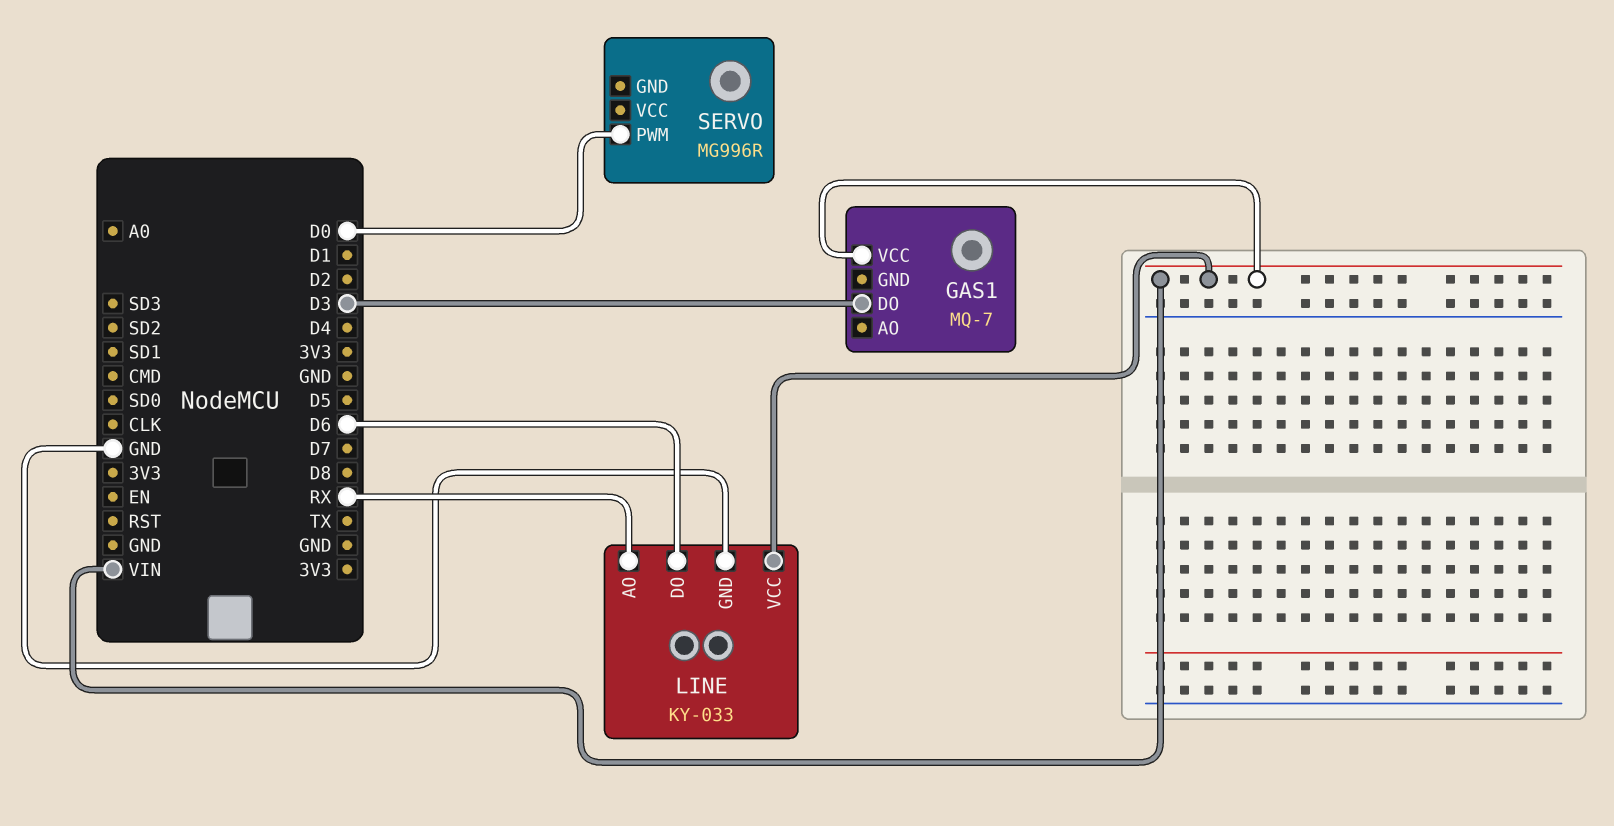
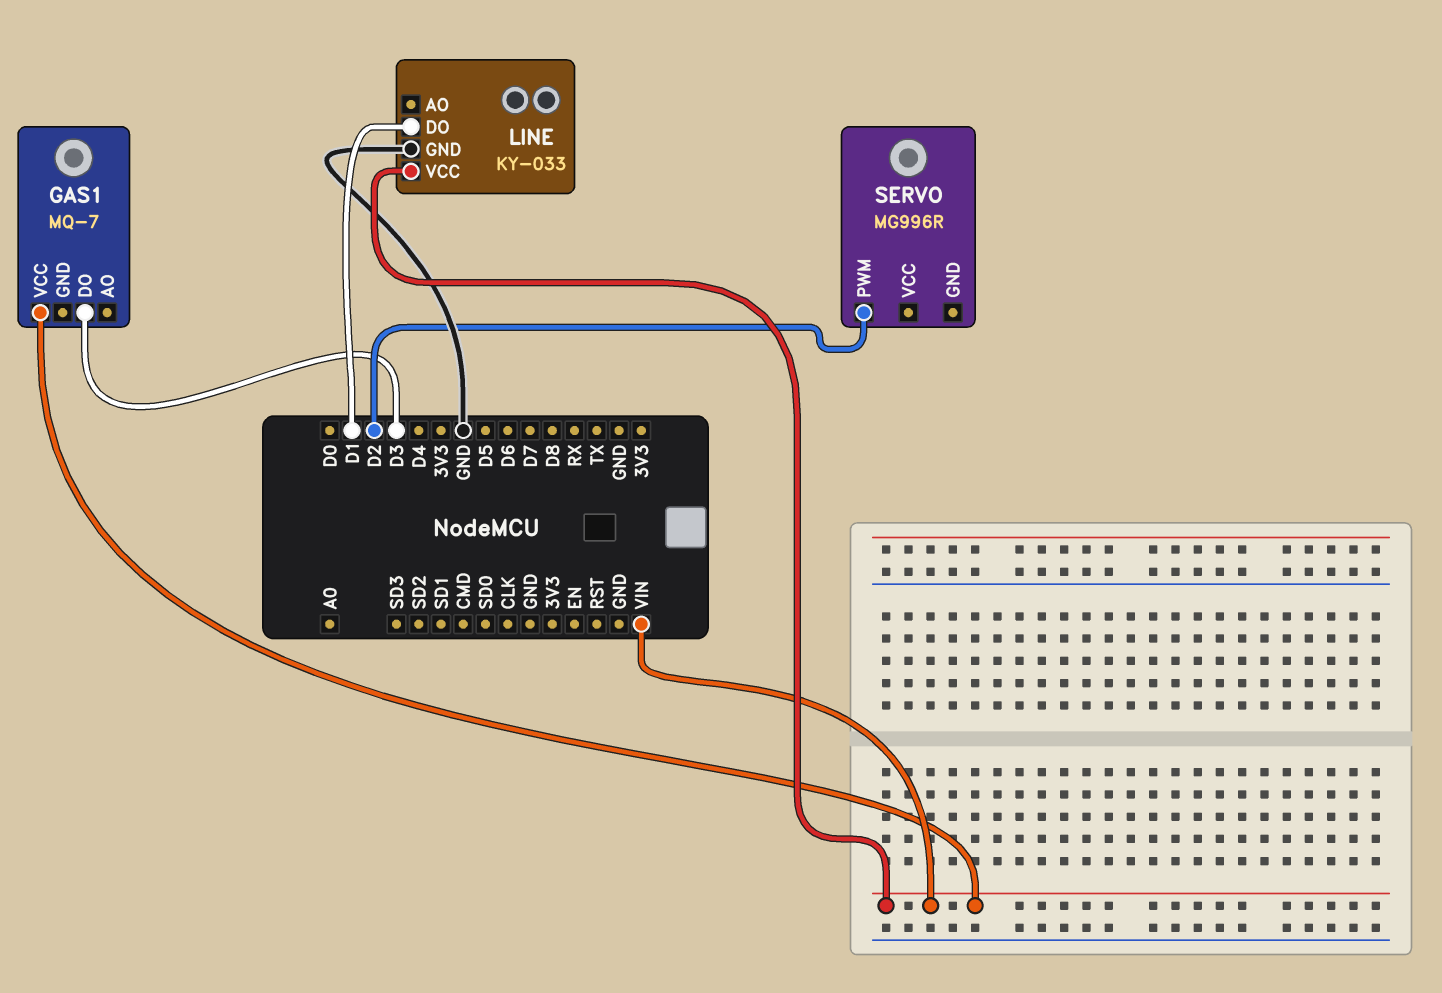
LINE pin AO: RX -> none
LINE pin DO: D6 -> D1
SERVO pin PWM: D0 -> D2

